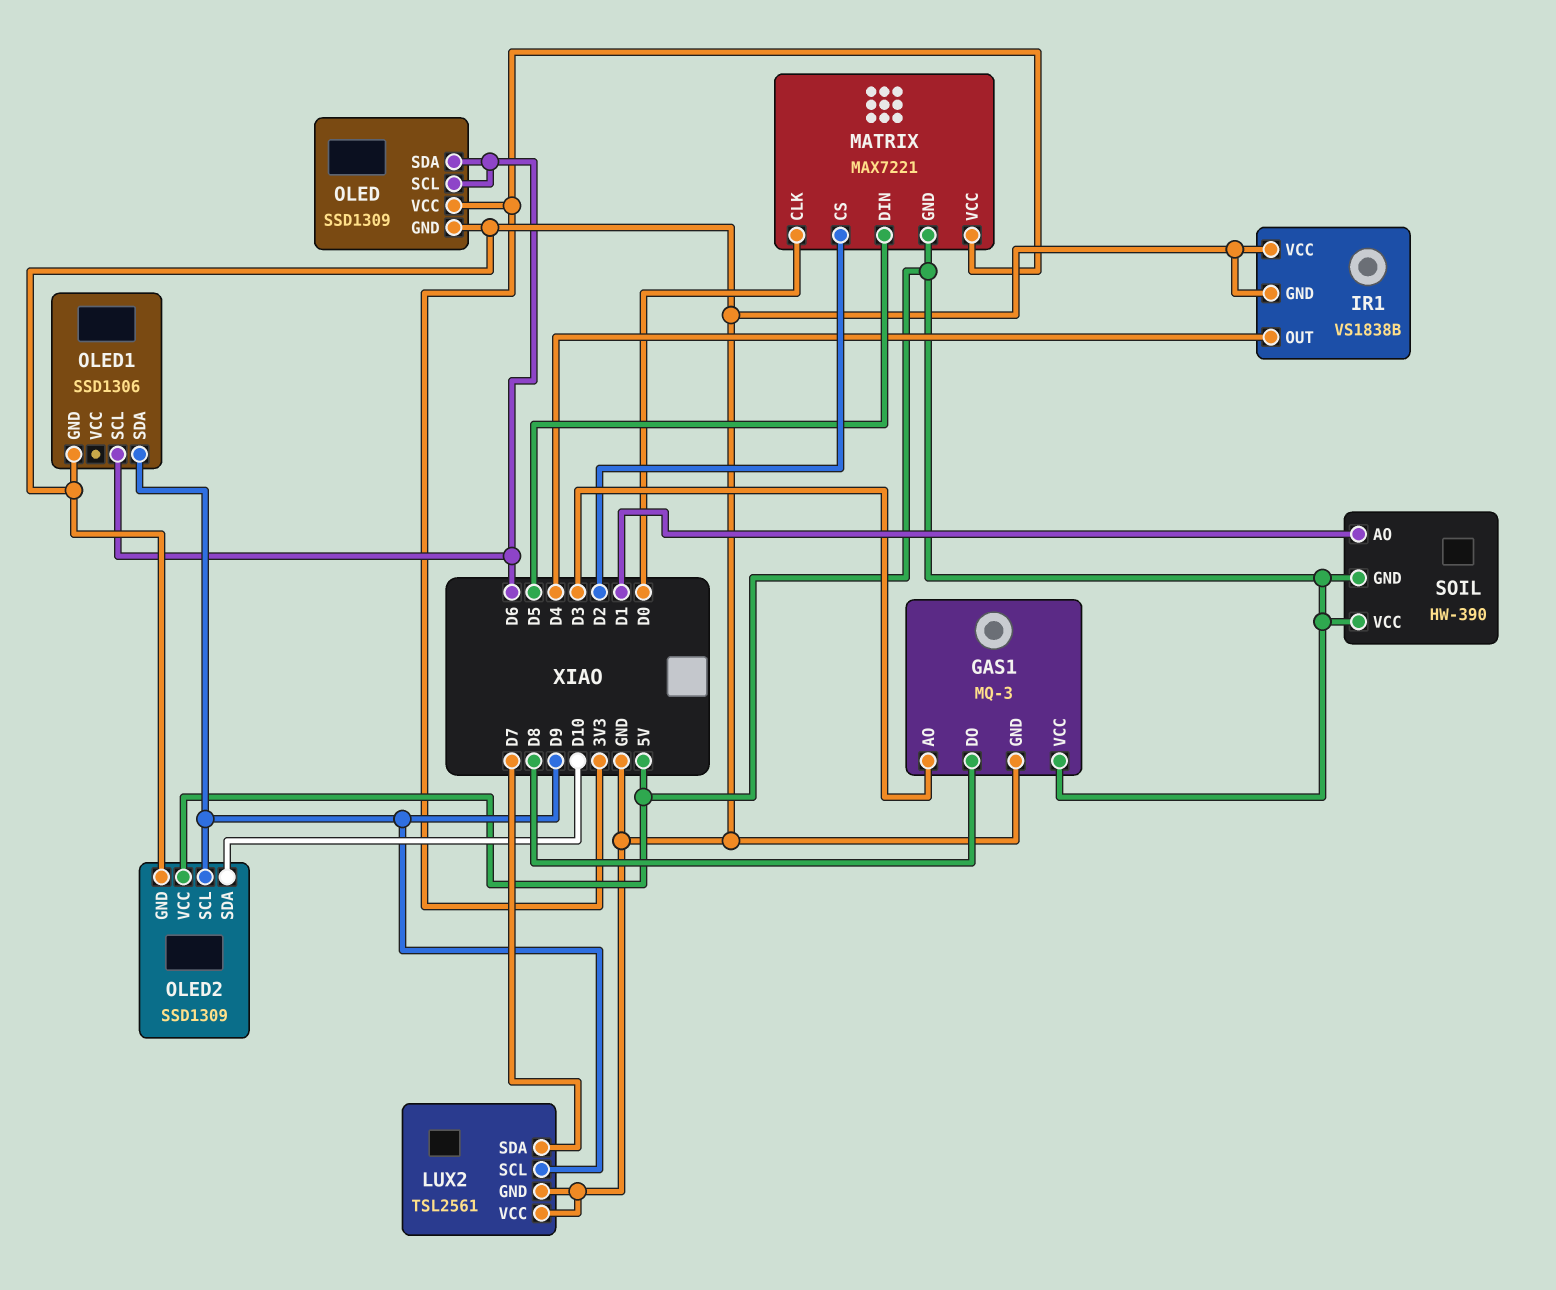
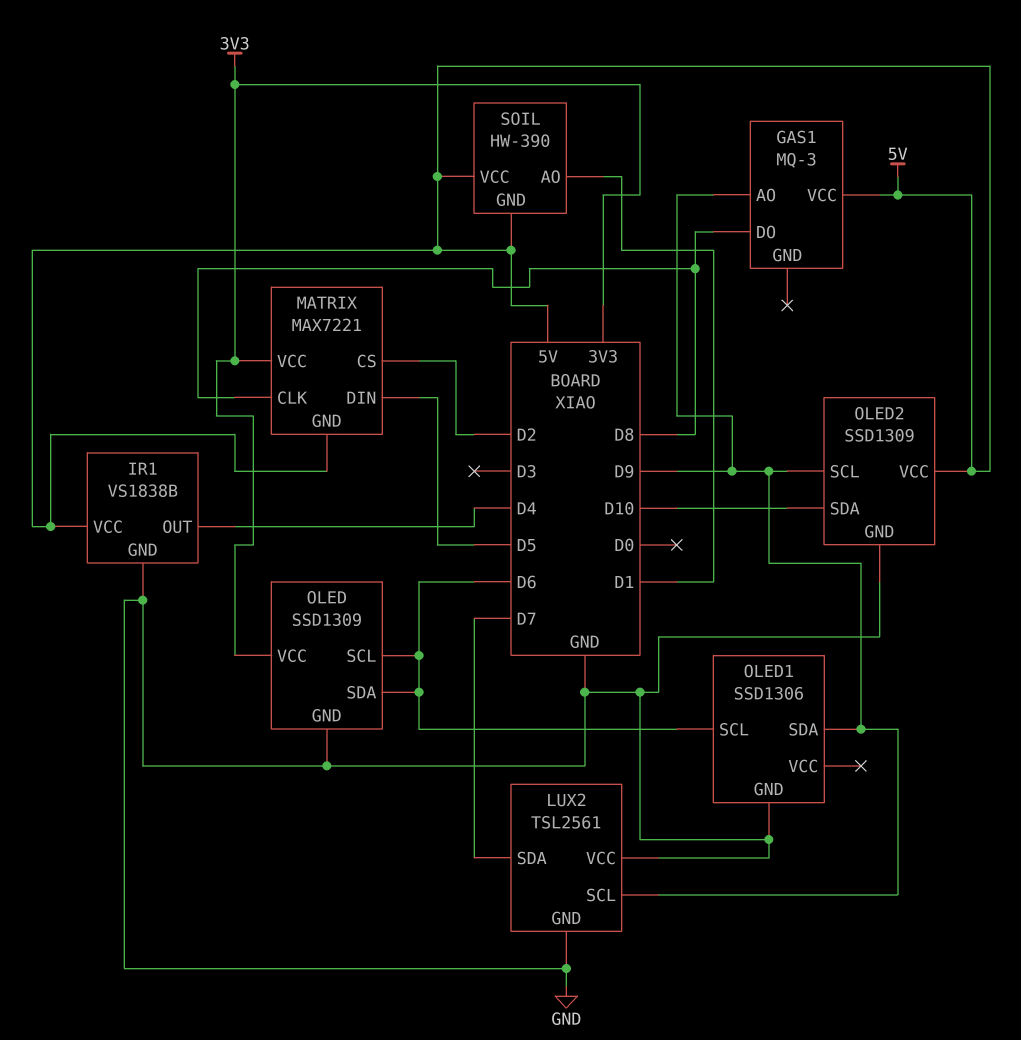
GAS1 pin AO: D3 -> D9
GAS1 pin GND: GND -> none
IR1 pin VCC: GND -> 5V
MATRIX pin CLK: D0 -> D8

